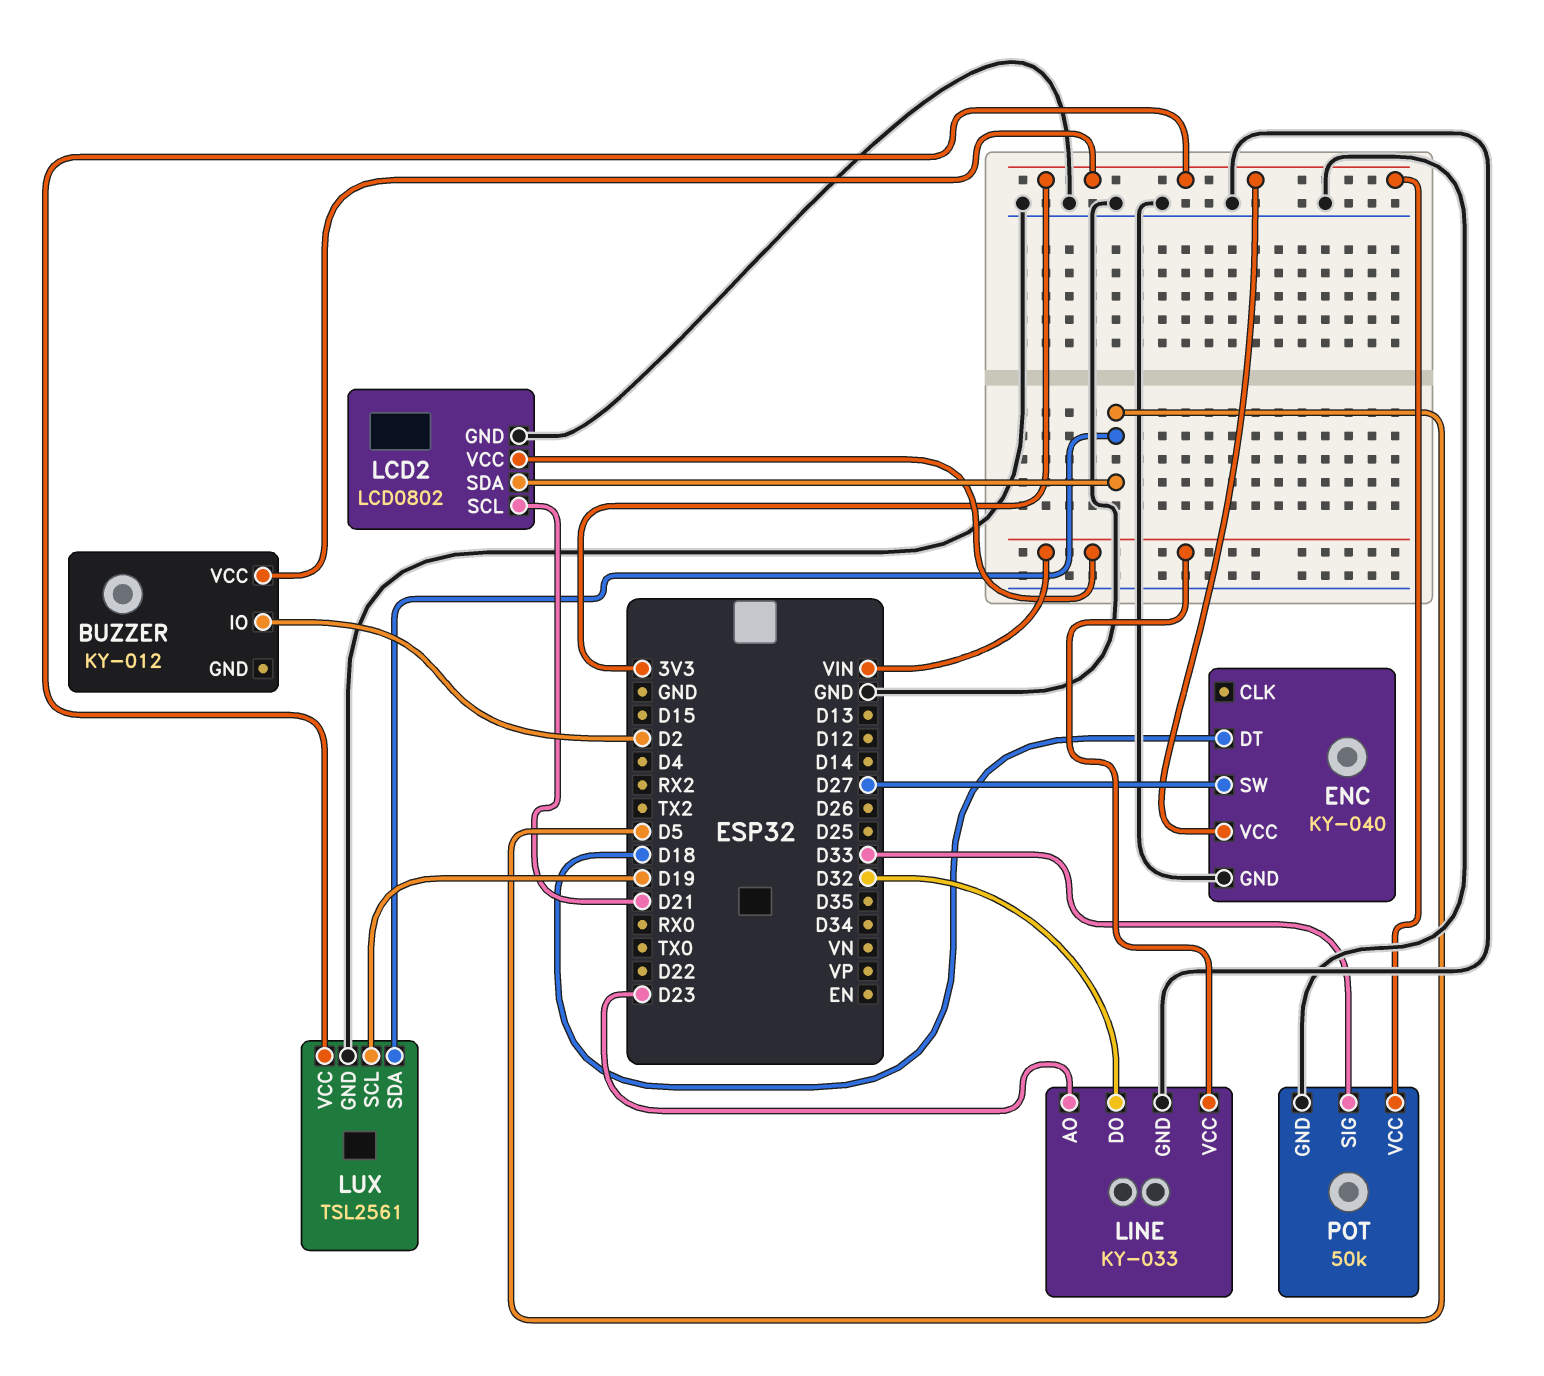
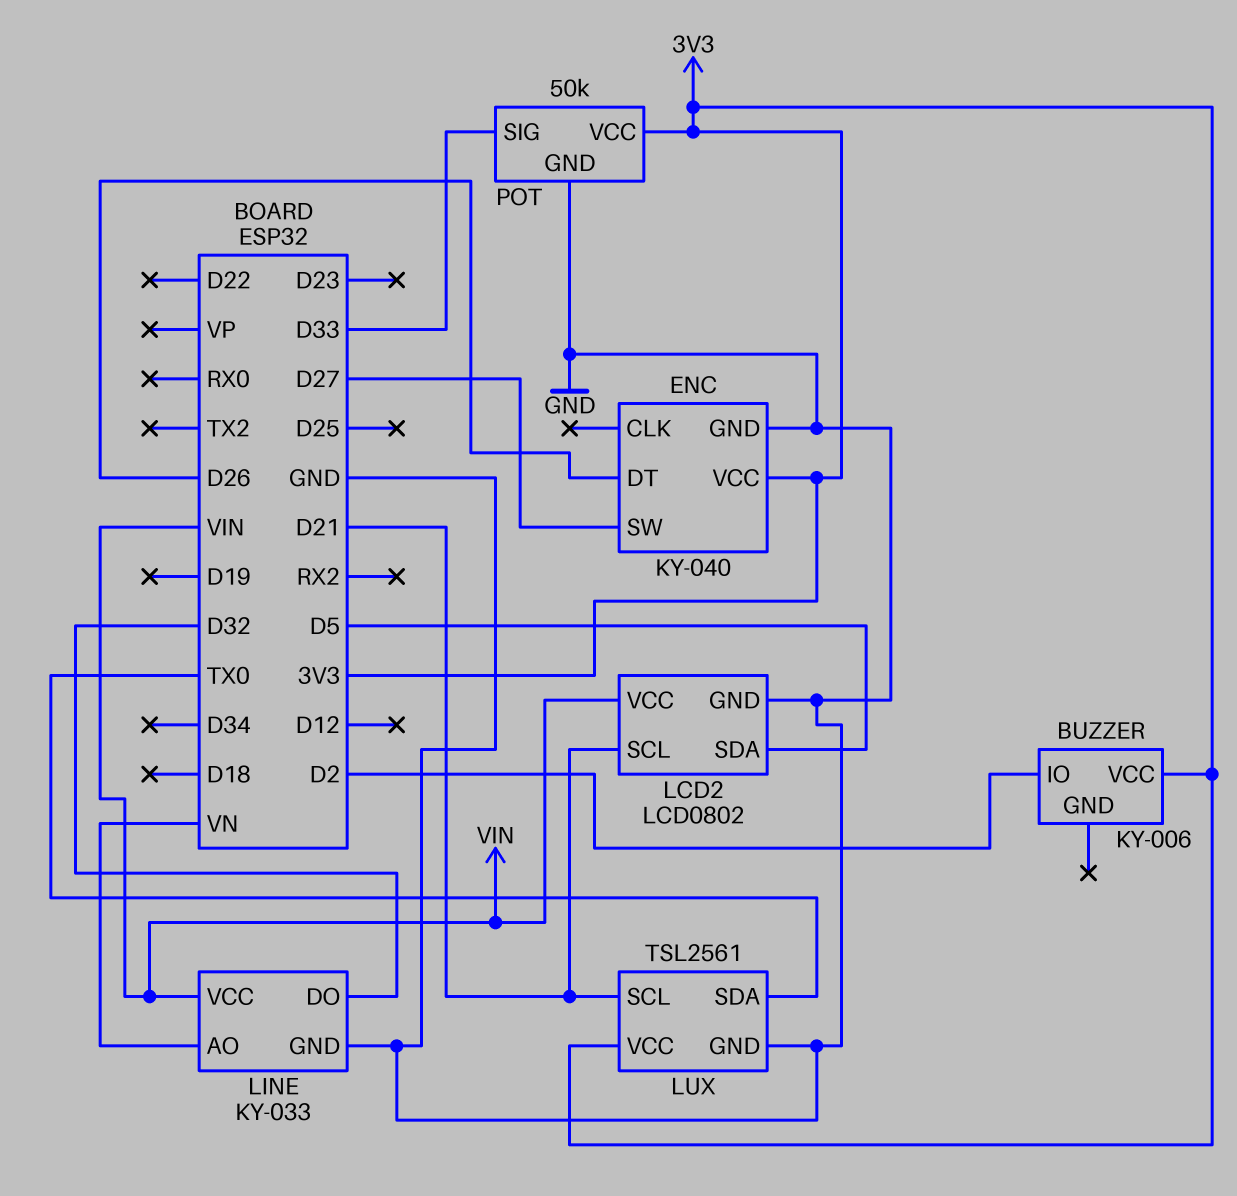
BUZZER: KY-012 -> KY-006
ENC pin DT: D18 -> D26
LINE pin AO: D23 -> VN
LUX pin SCL: D19 -> D21
LUX pin SDA: D5 -> TX0

